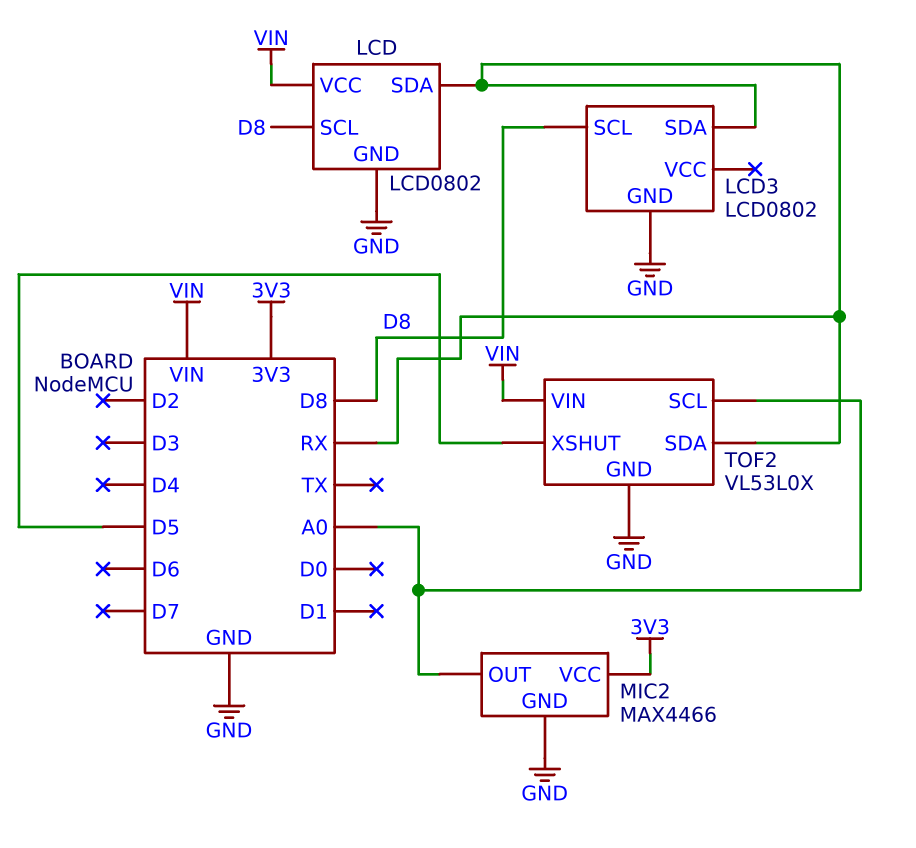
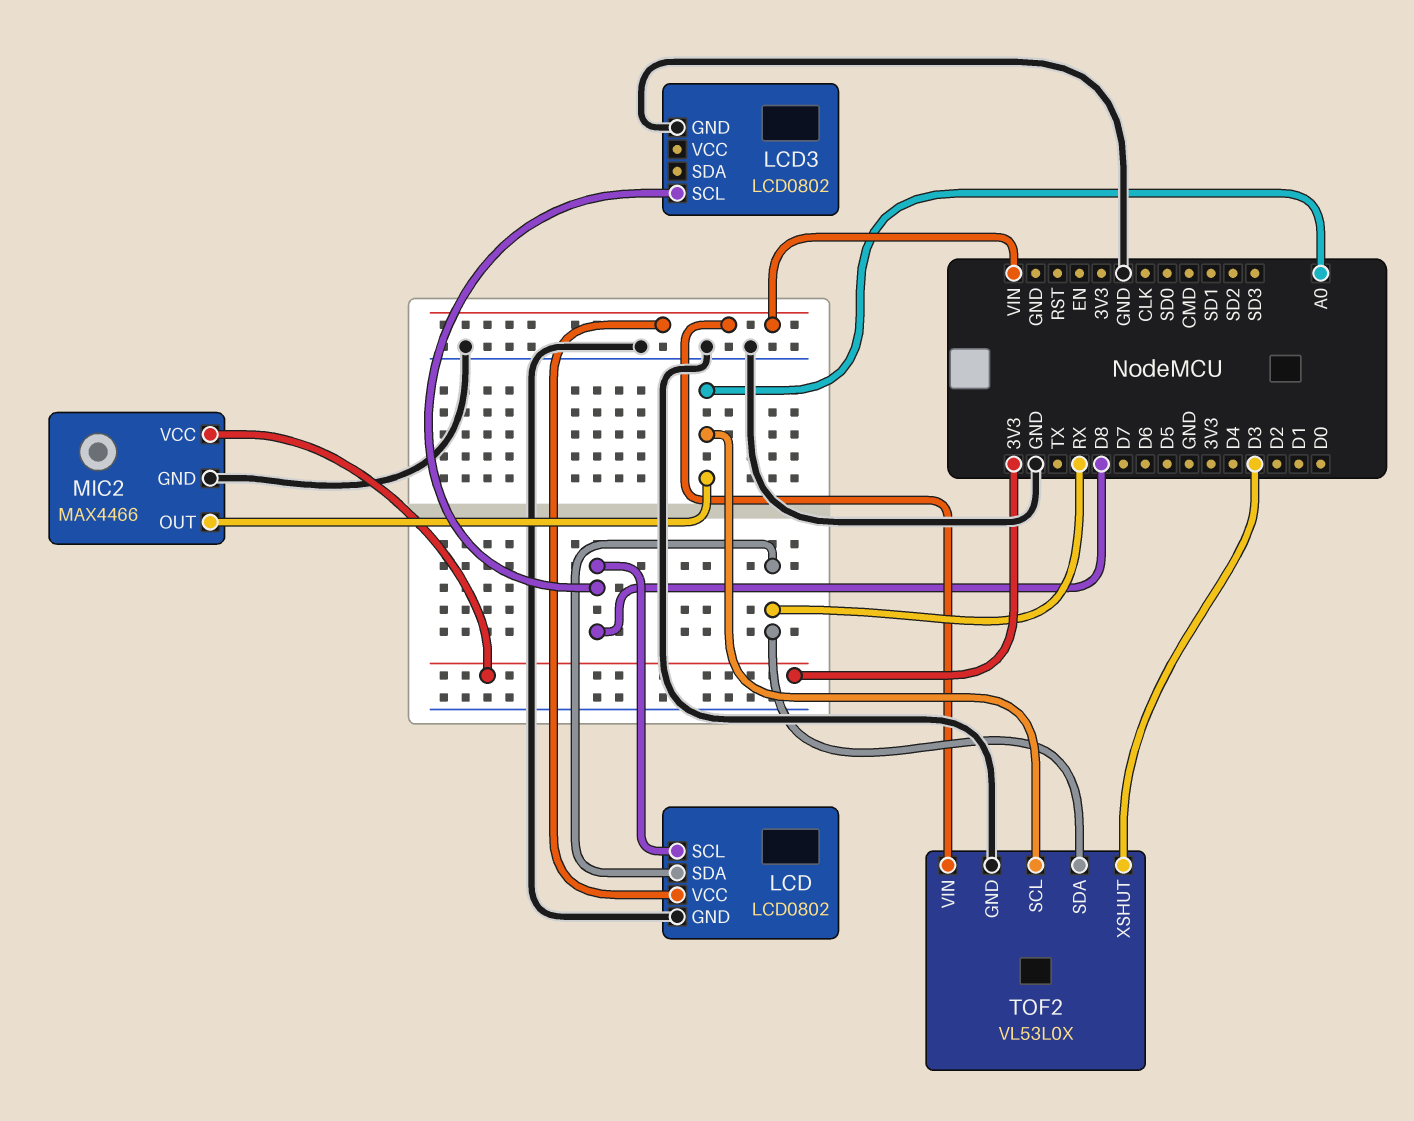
LCD3 pin SDA: RX -> none
TOF2 pin XSHUT: D5 -> D3

